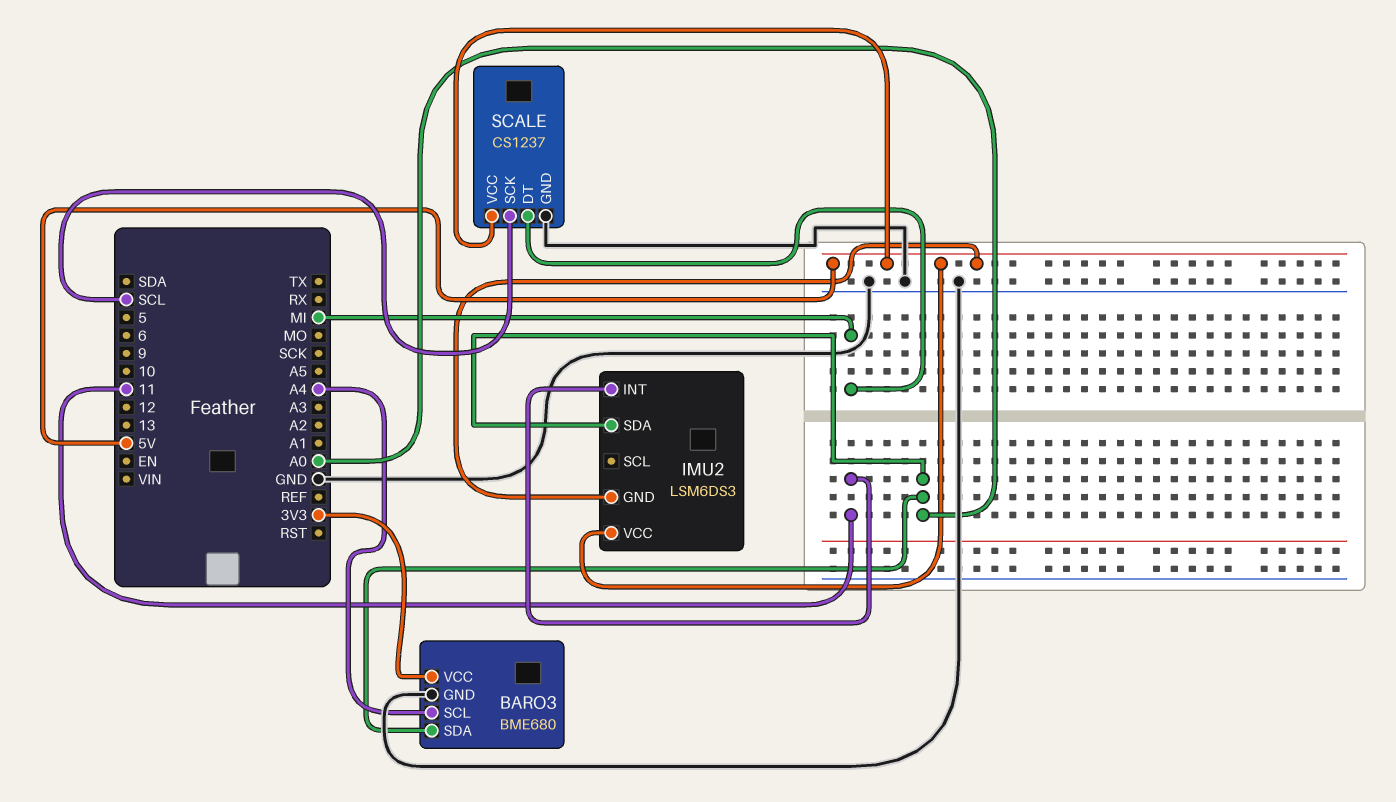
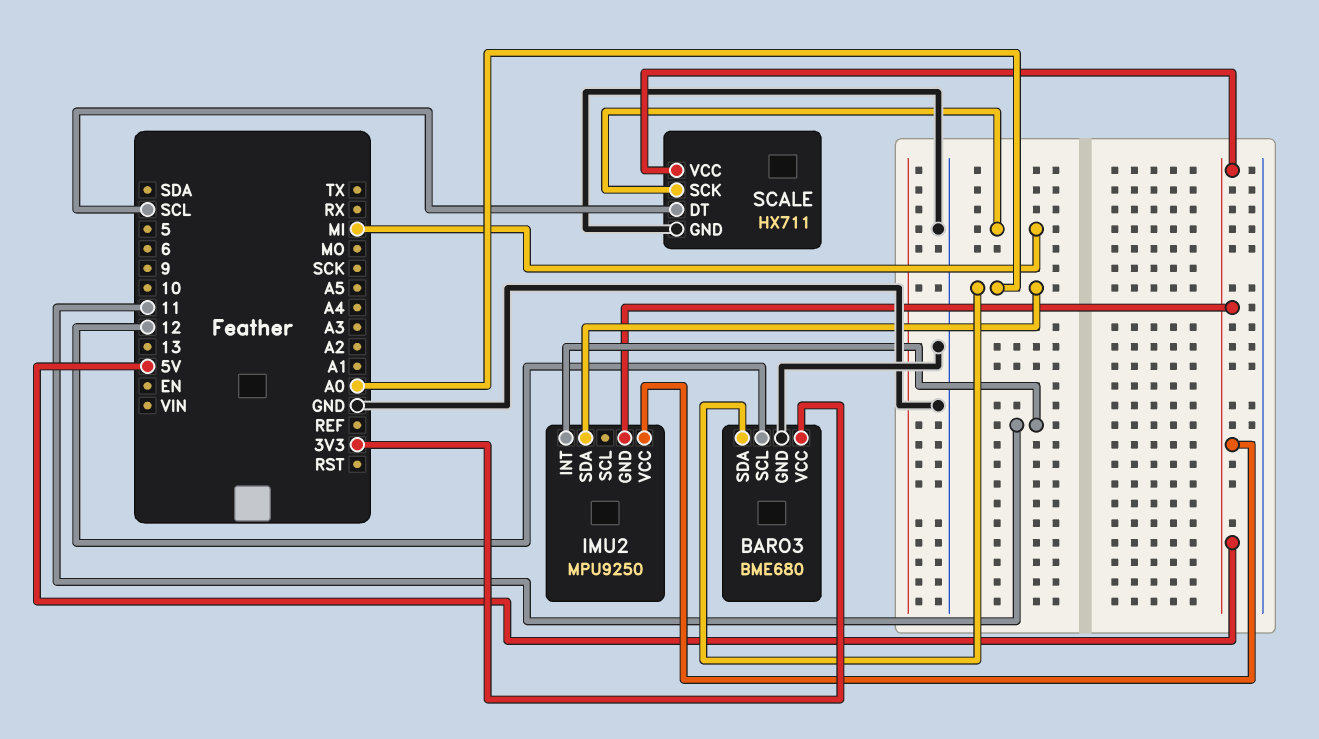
BARO3 pin SCL: A4 -> 12
IMU2: LSM6DS3 -> MPU9250
SCALE: CS1237 -> HX711
SCALE pin DT: MI -> SCL
SCALE pin SCK: SCL -> MI

